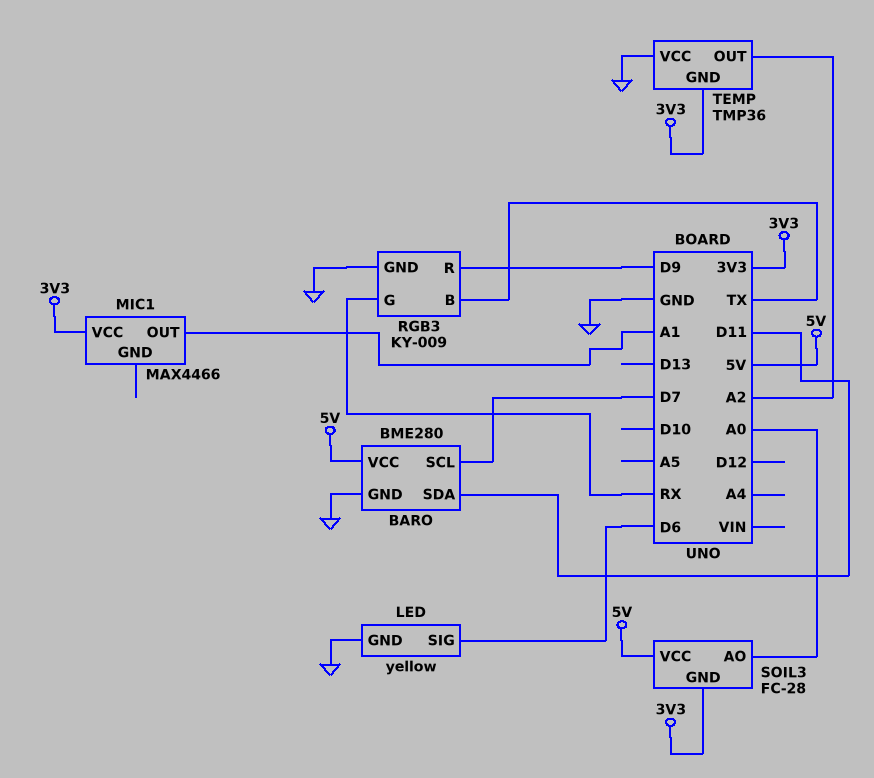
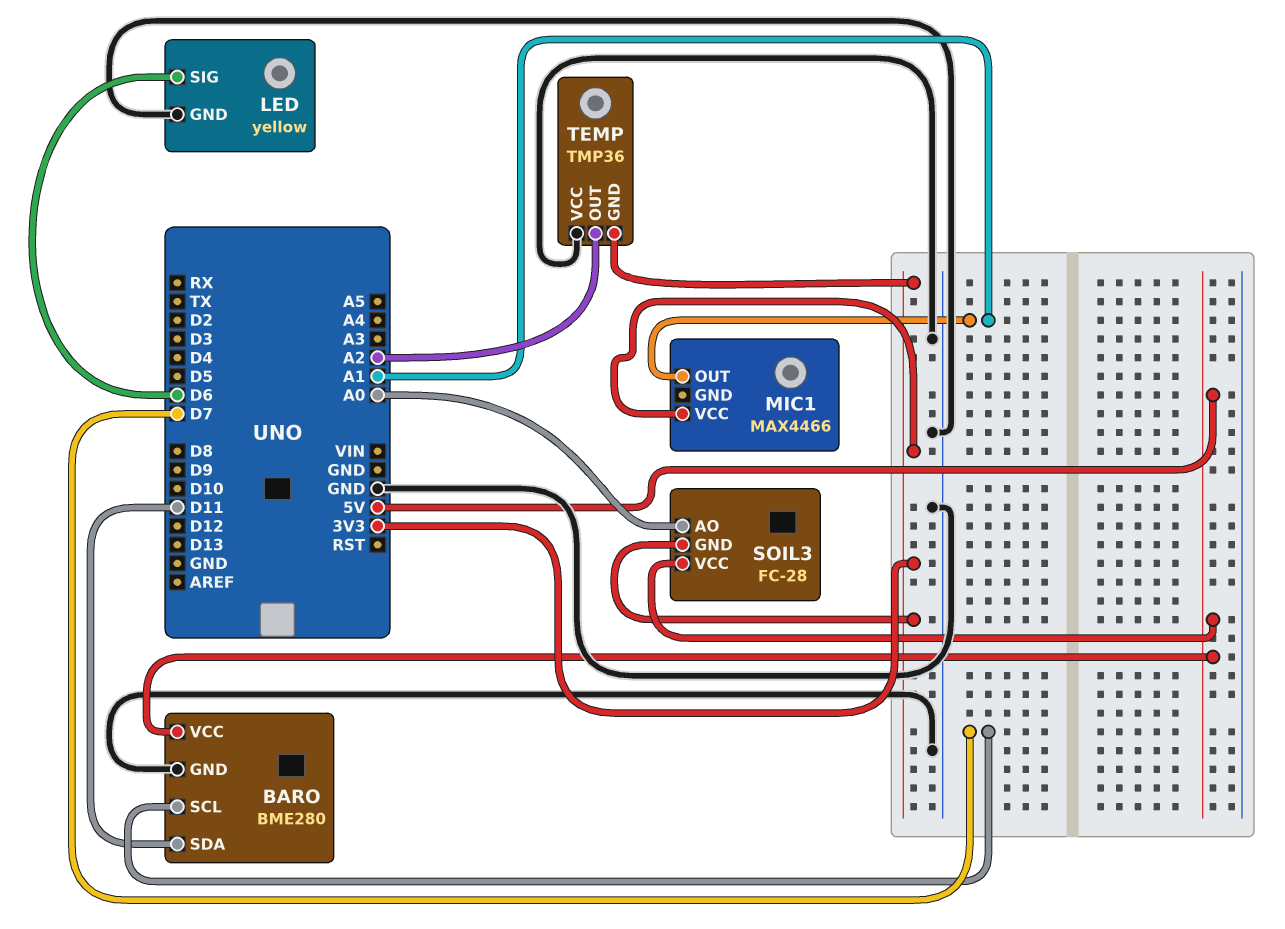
RGB3: KY-009 -> none
RGB3 pin B: TX -> none
RGB3 pin G: RX -> none
RGB3 pin GND: GND -> none
RGB3 pin R: D9 -> none

